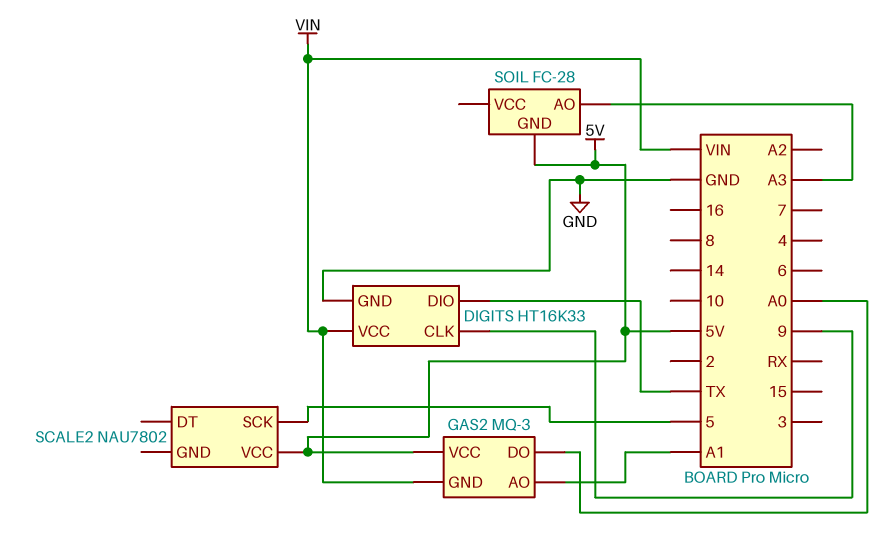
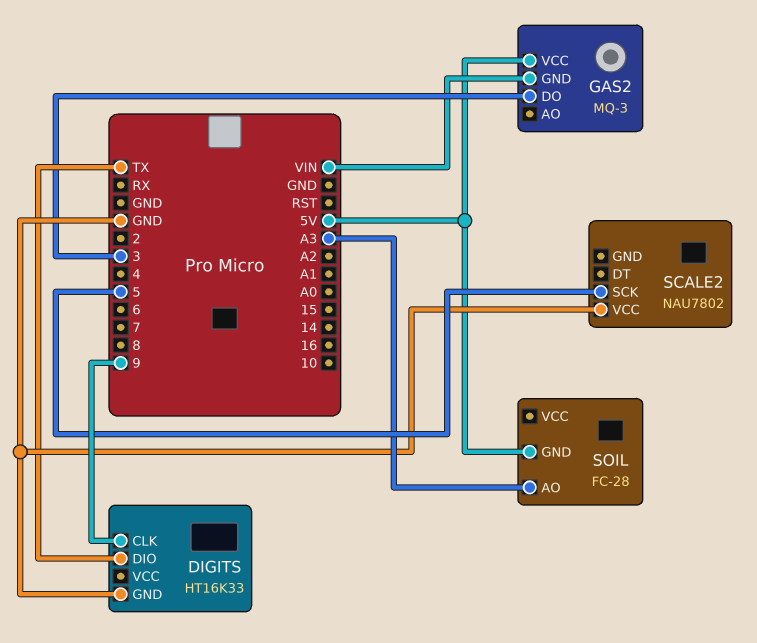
DIGITS pin VCC: VIN -> none
GAS2 pin AO: A1 -> none
GAS2 pin DO: A0 -> 3
SCALE2 pin VCC: 5V -> GND

